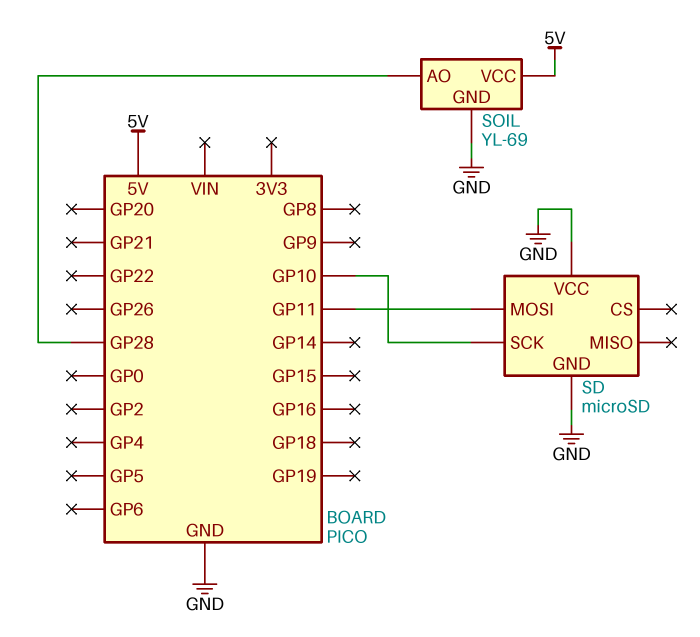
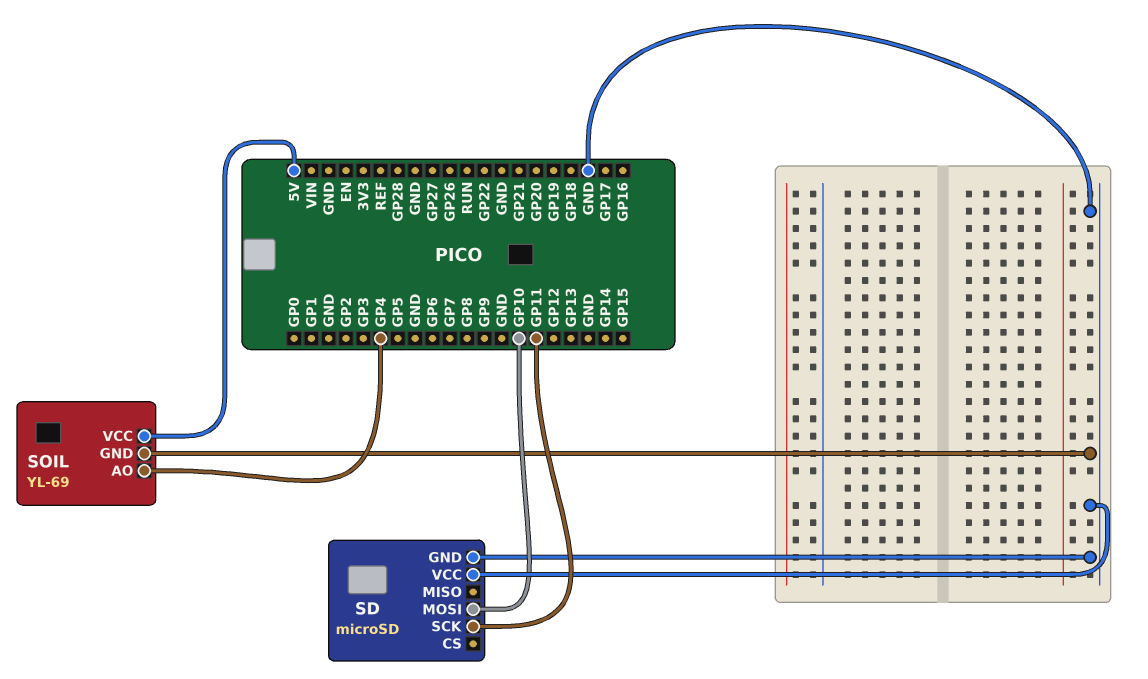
SD pin MOSI: GP11 -> GP10
SD pin SCK: GP10 -> GP11
SOIL pin AO: GP28 -> GP4

